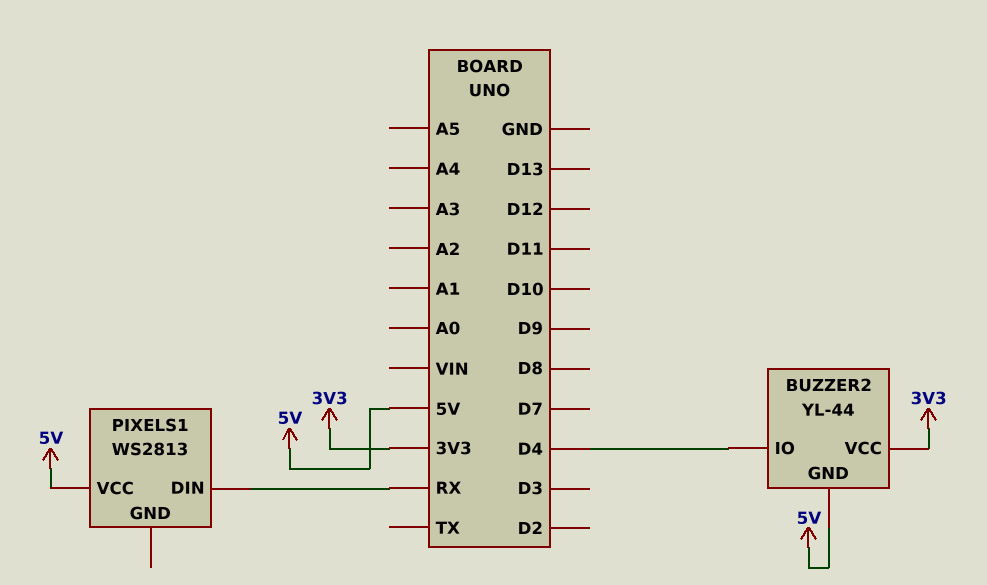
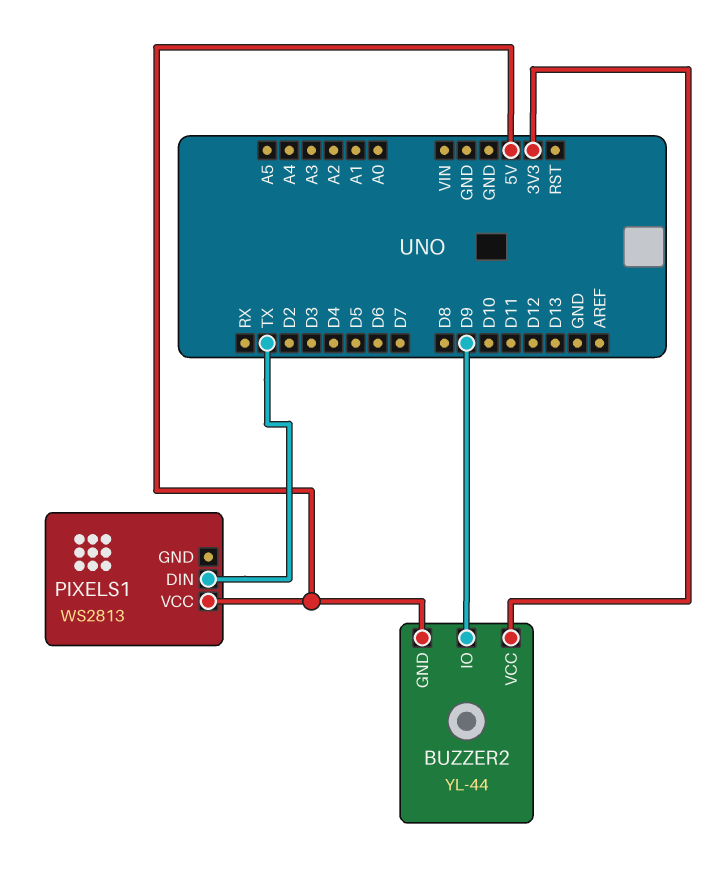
BUZZER2 pin IO: D4 -> D9
PIXELS1 pin DIN: RX -> TX

